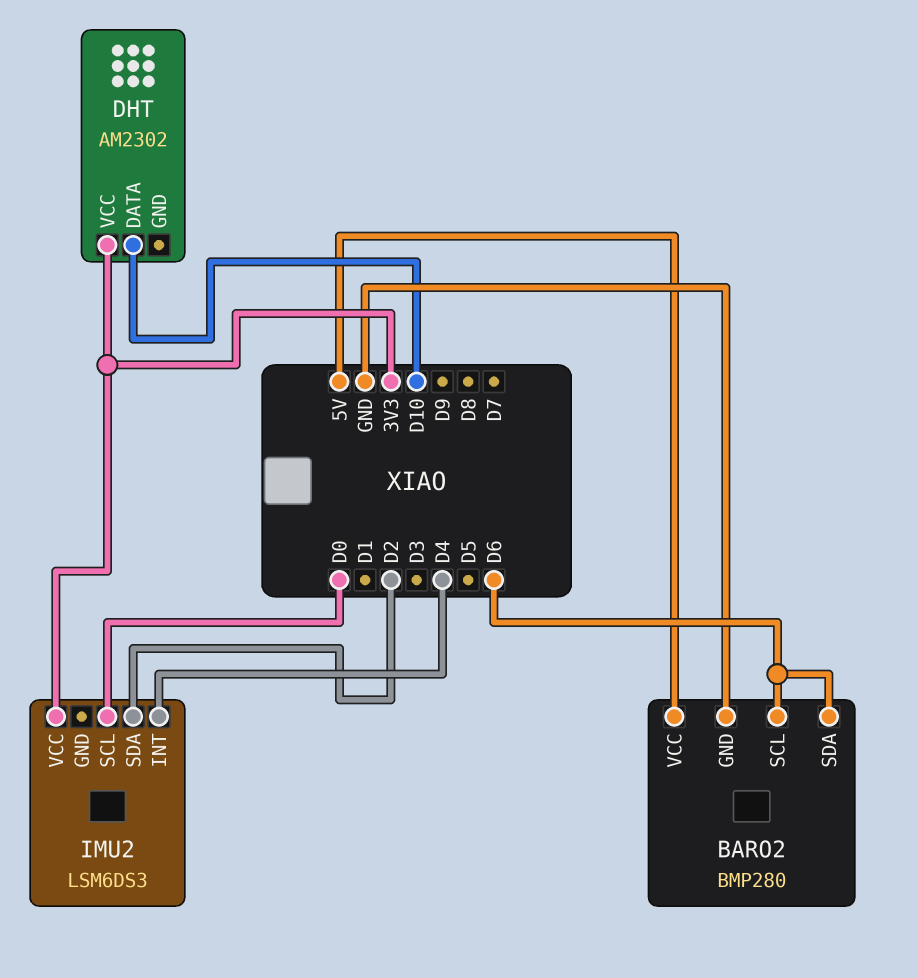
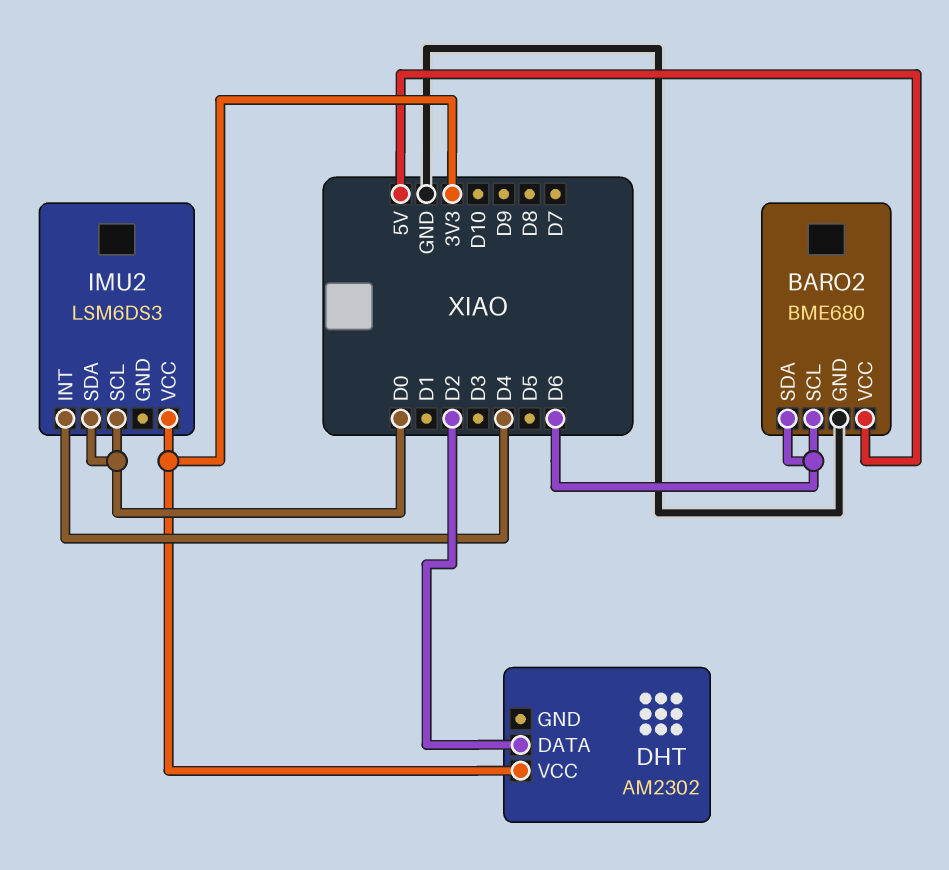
BARO2: BMP280 -> BME680
DHT pin DATA: D10 -> D2
IMU2 pin SDA: D2 -> D0

